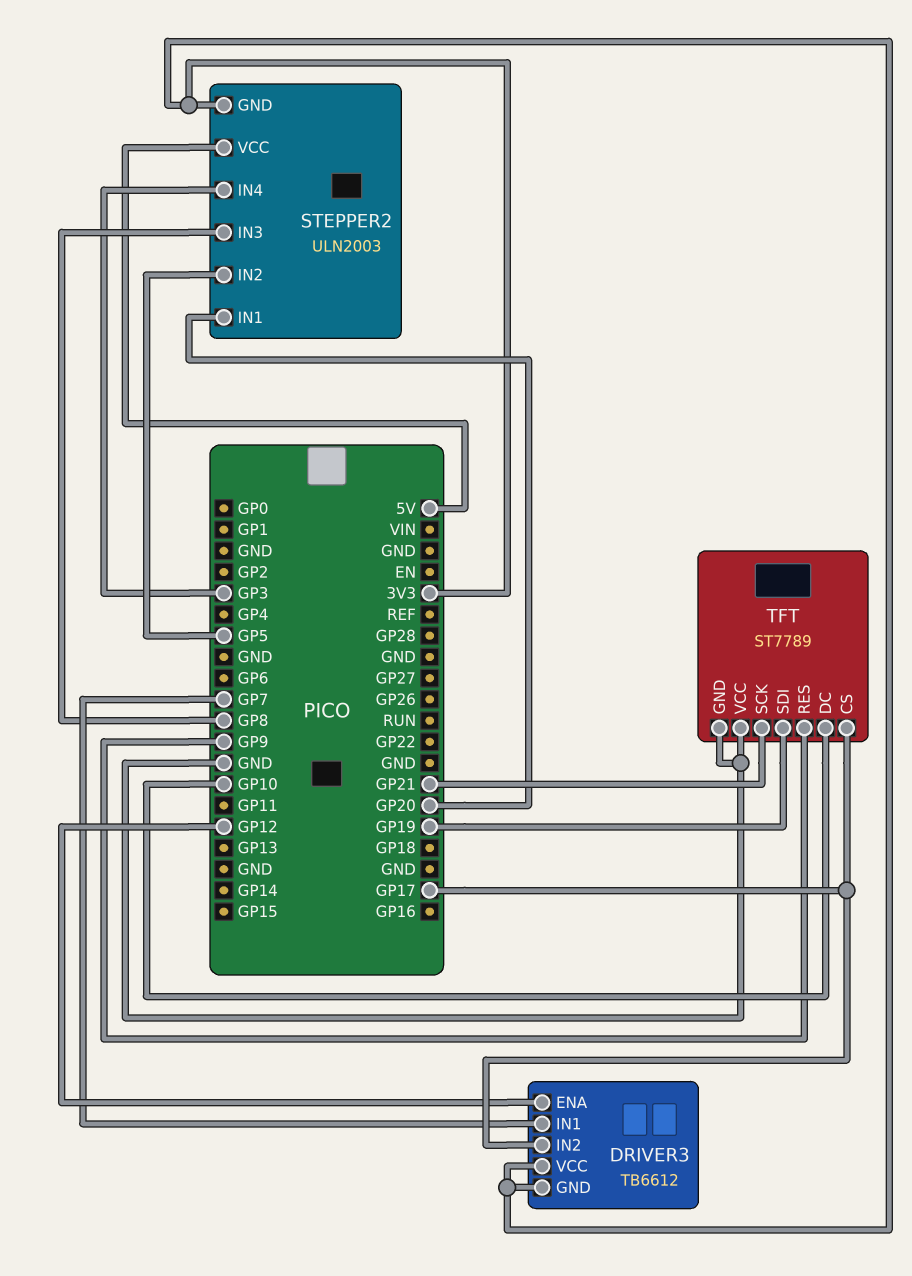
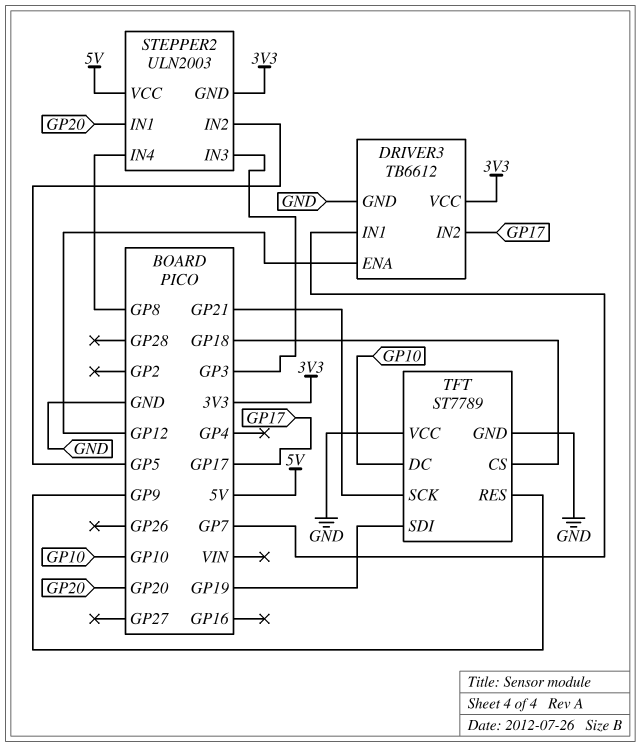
DRIVER3 pin GND: 3V3 -> GND
STEPPER2 pin IN3: GP8 -> GP3
STEPPER2 pin IN4: GP3 -> GP8
TFT pin CS: GP17 -> GP18

